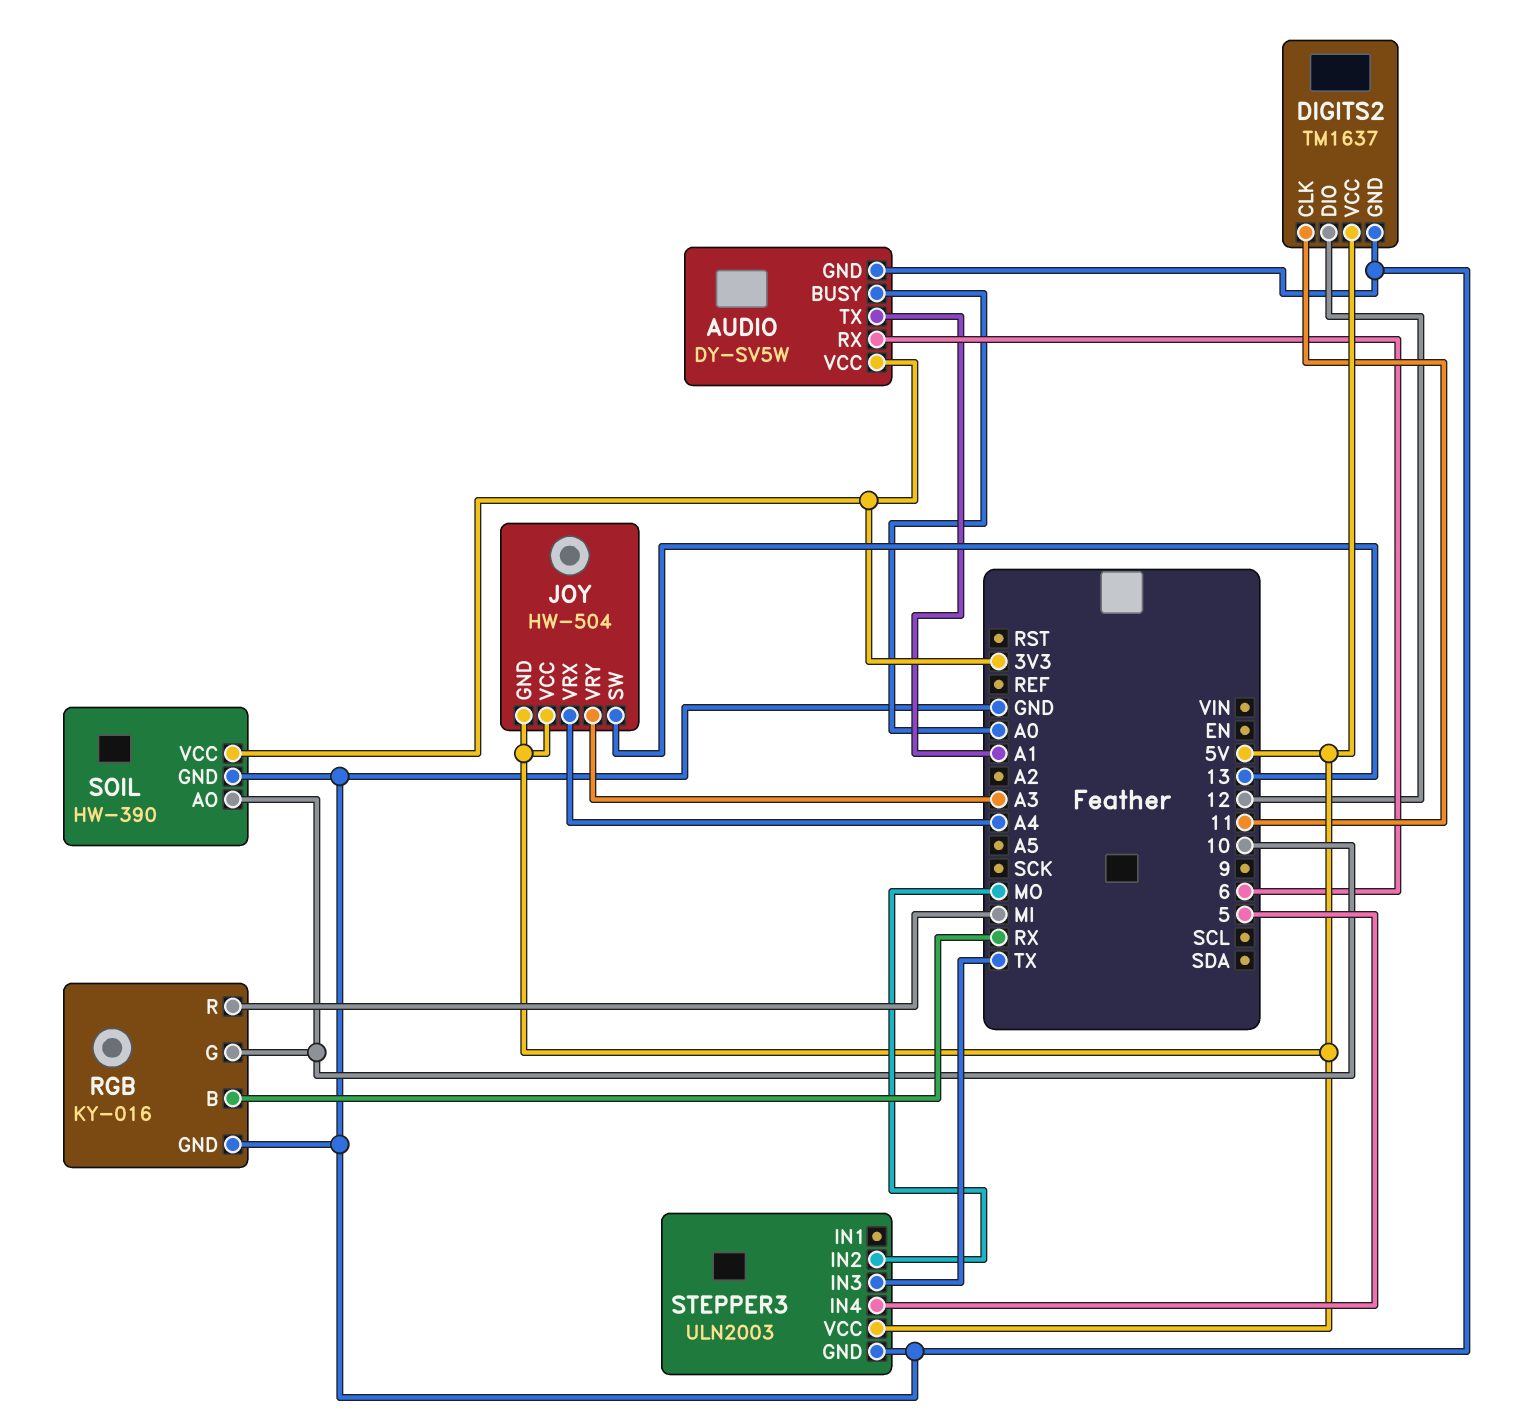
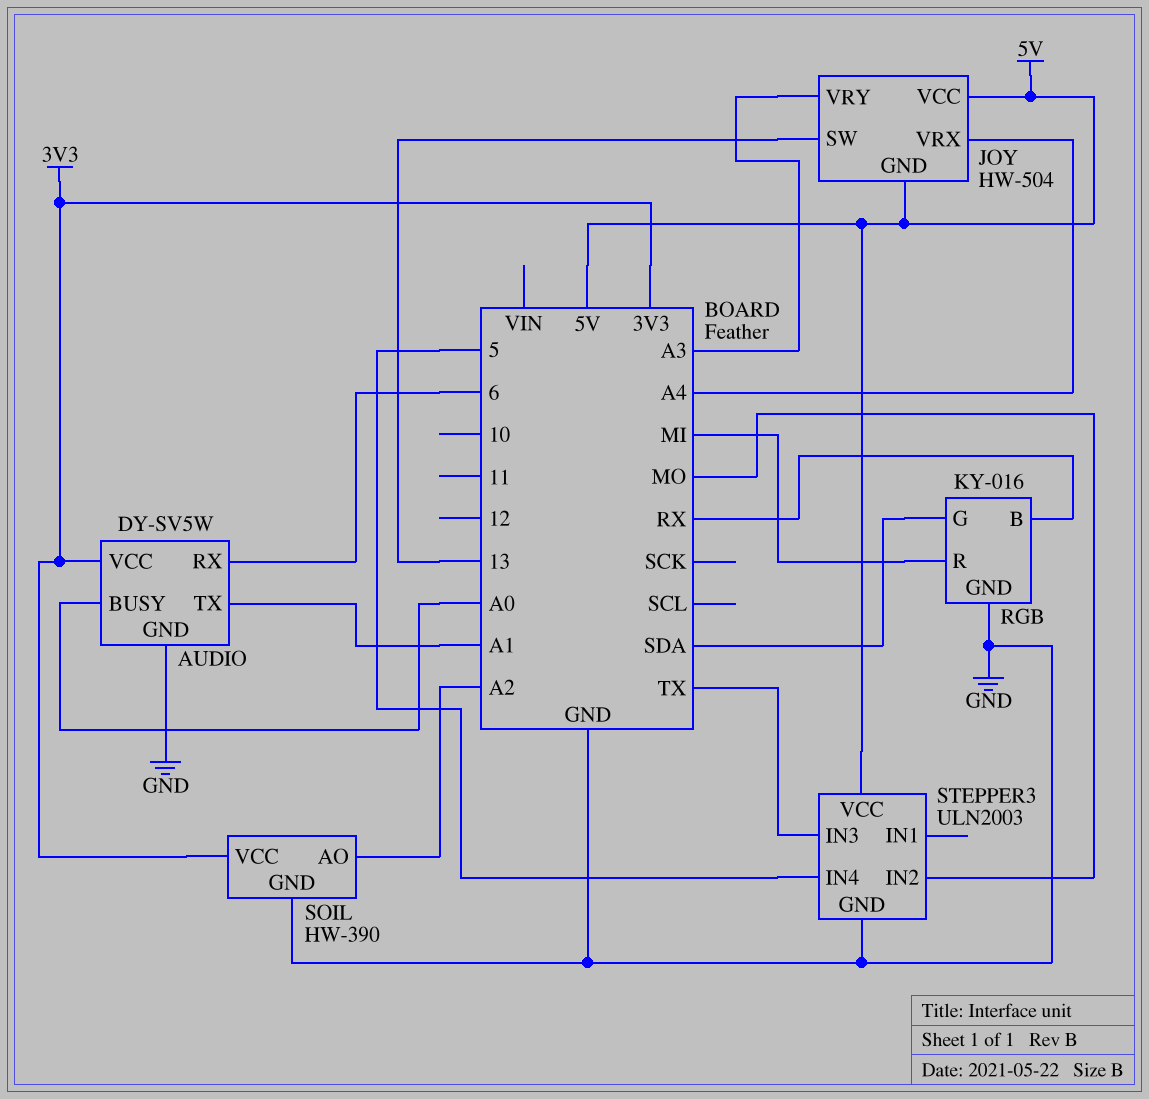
DIGITS2: TM1637 -> none
DIGITS2 pin CLK: 11 -> none
DIGITS2 pin DIO: 12 -> none
DIGITS2 pin GND: GND -> none
DIGITS2 pin VCC: 5V -> none
RGB pin G: 10 -> SDA
SOIL pin AO: 10 -> A2

